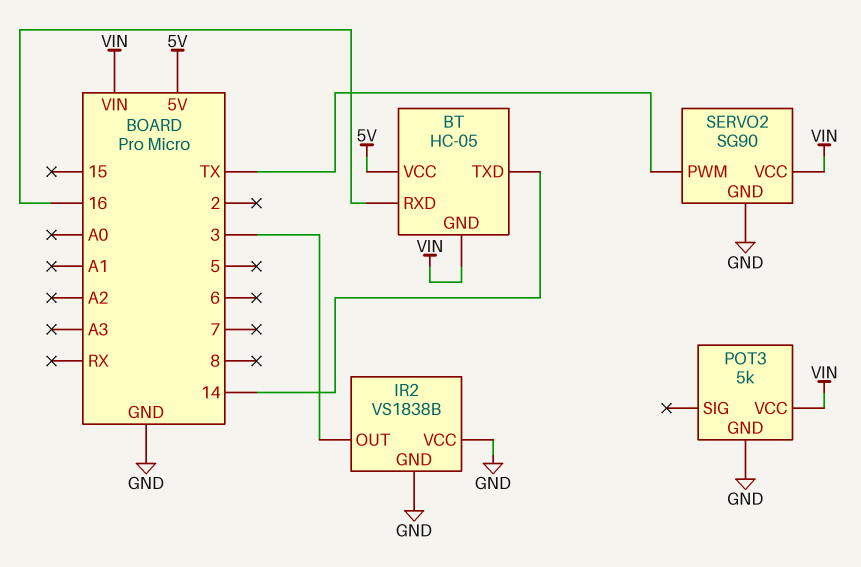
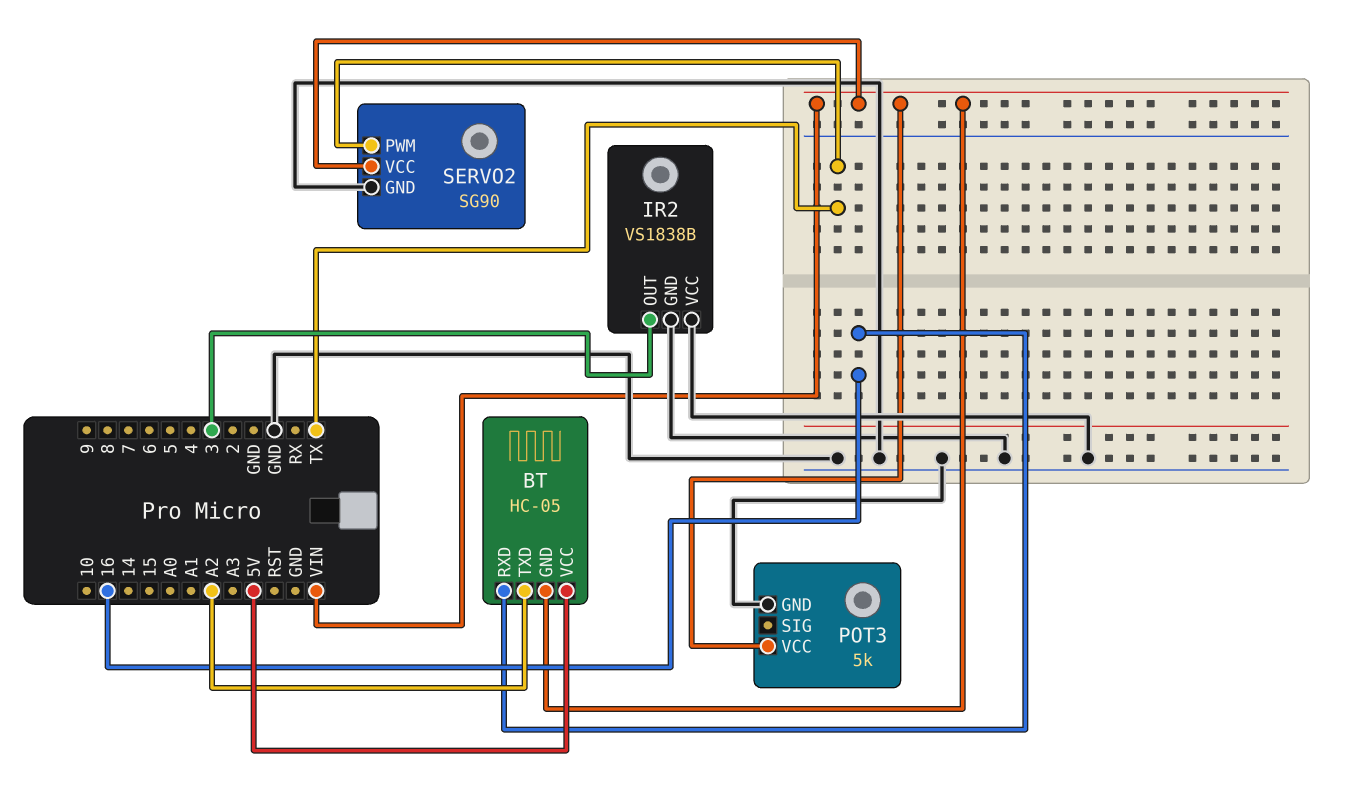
BT pin TXD: 14 -> A2

